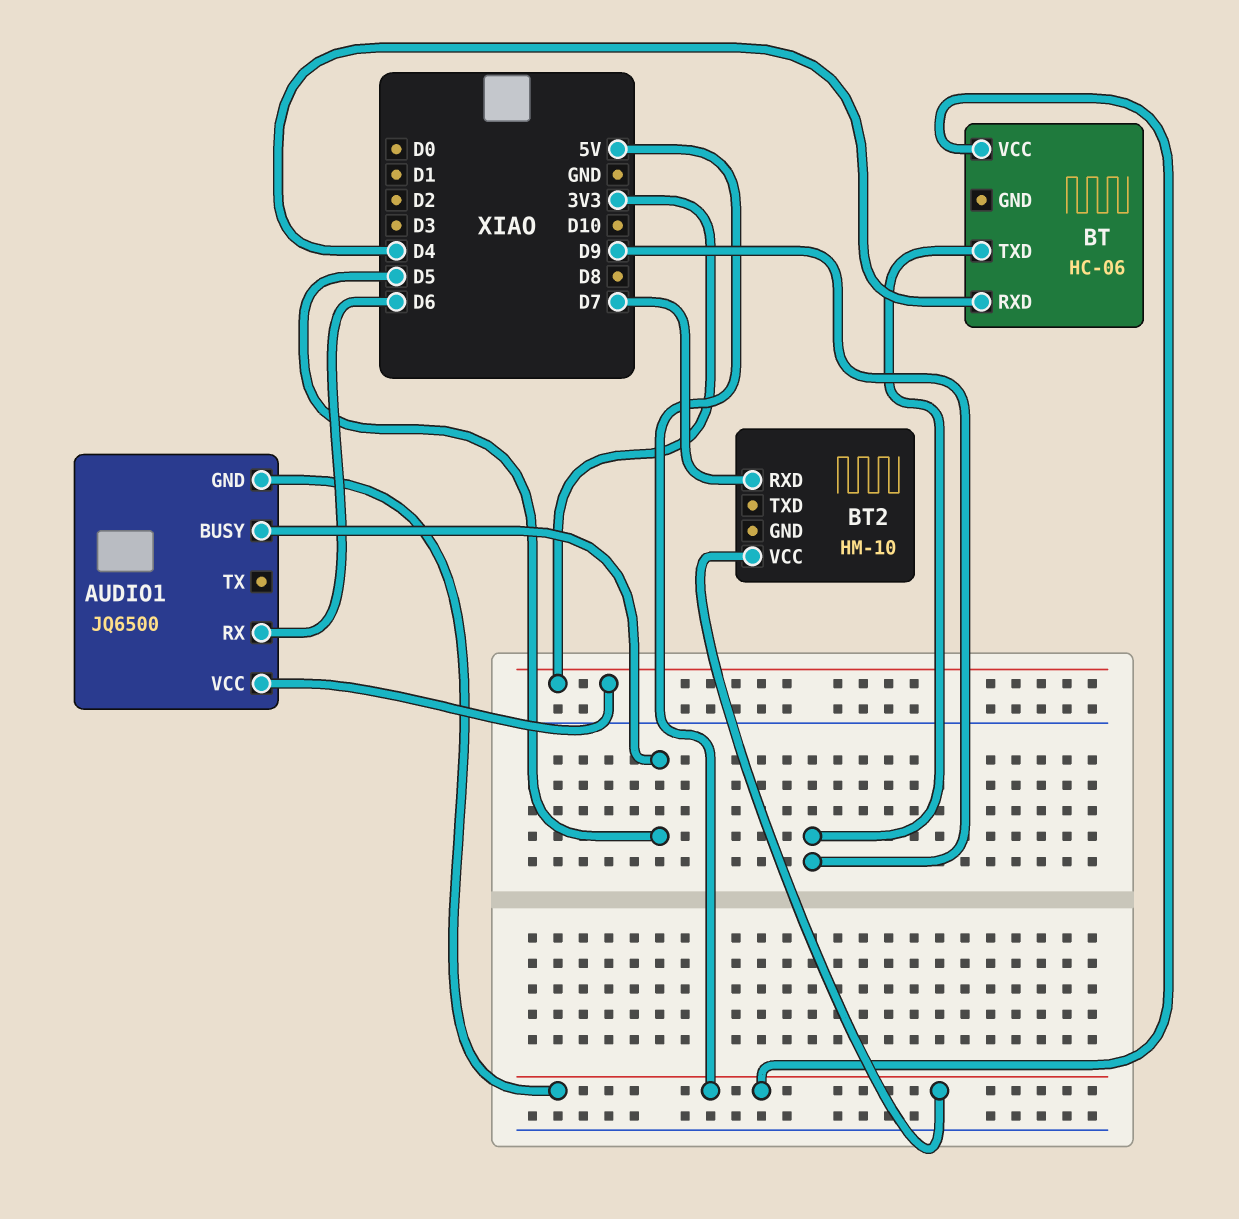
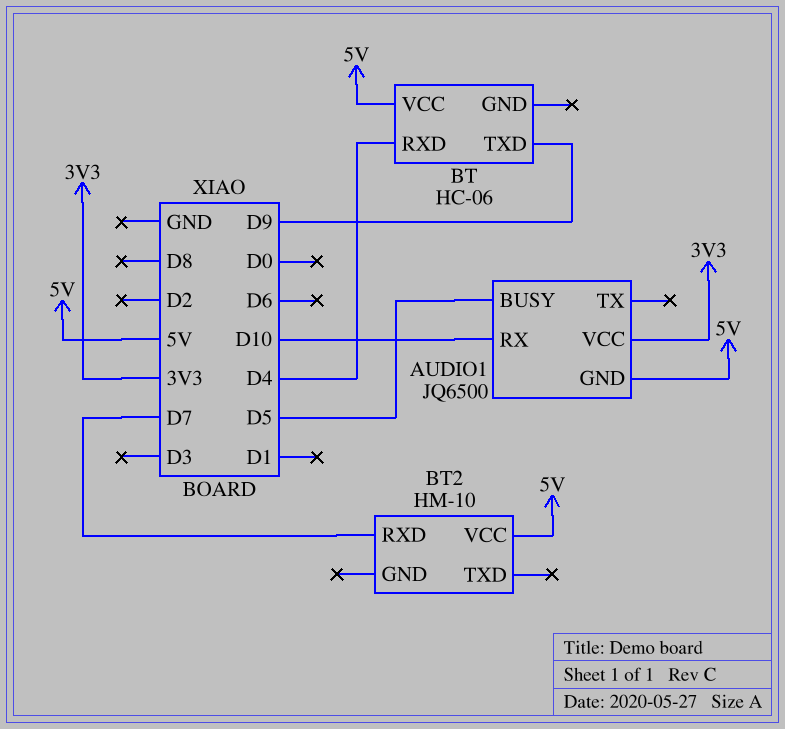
AUDIO1 pin RX: D6 -> D10

